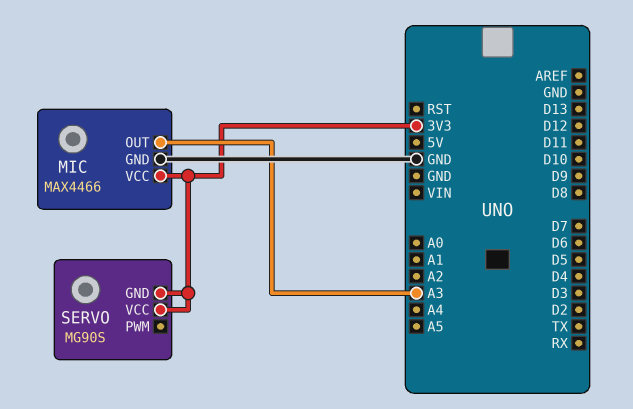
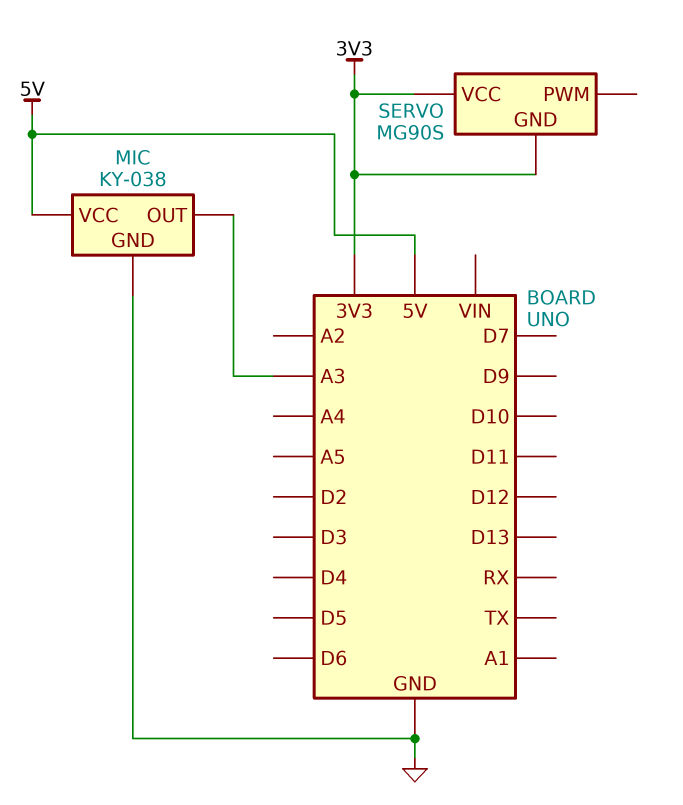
MIC: MAX4466 -> KY-038
MIC pin VCC: 3V3 -> 5V

